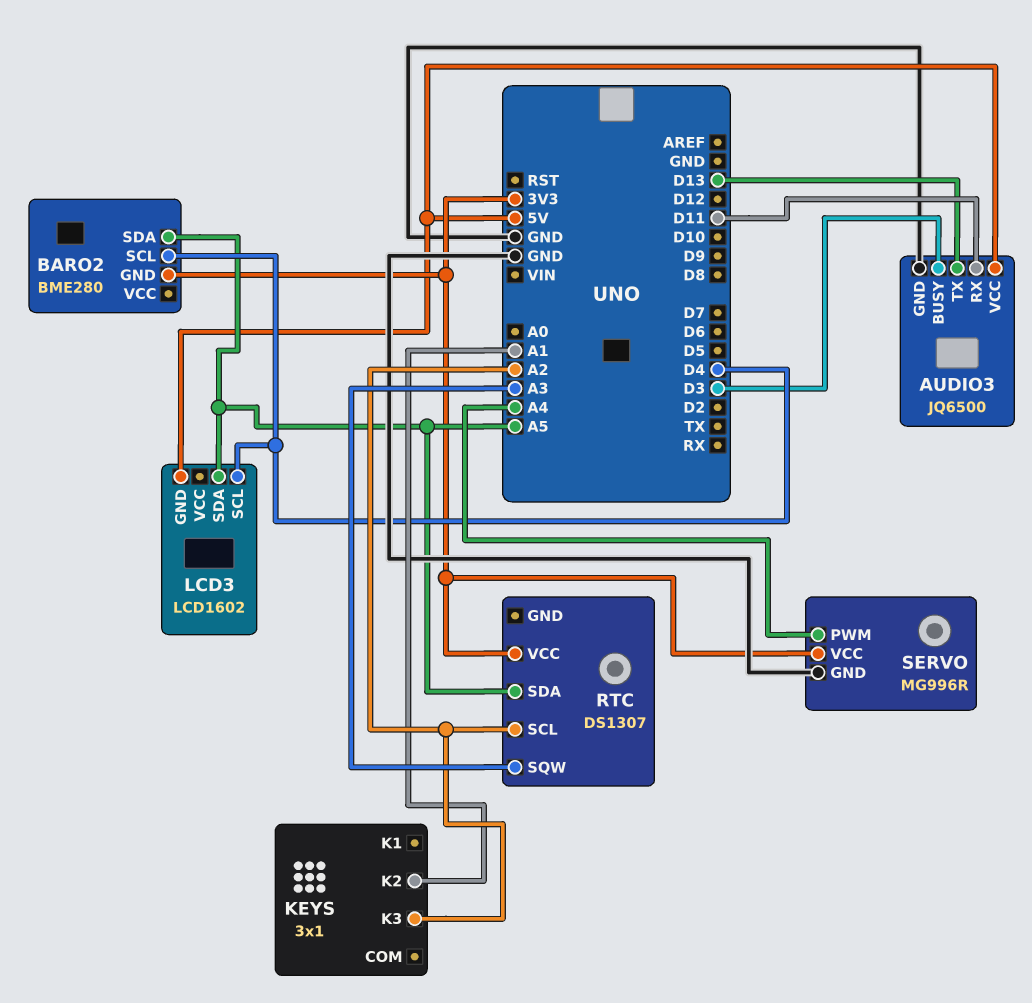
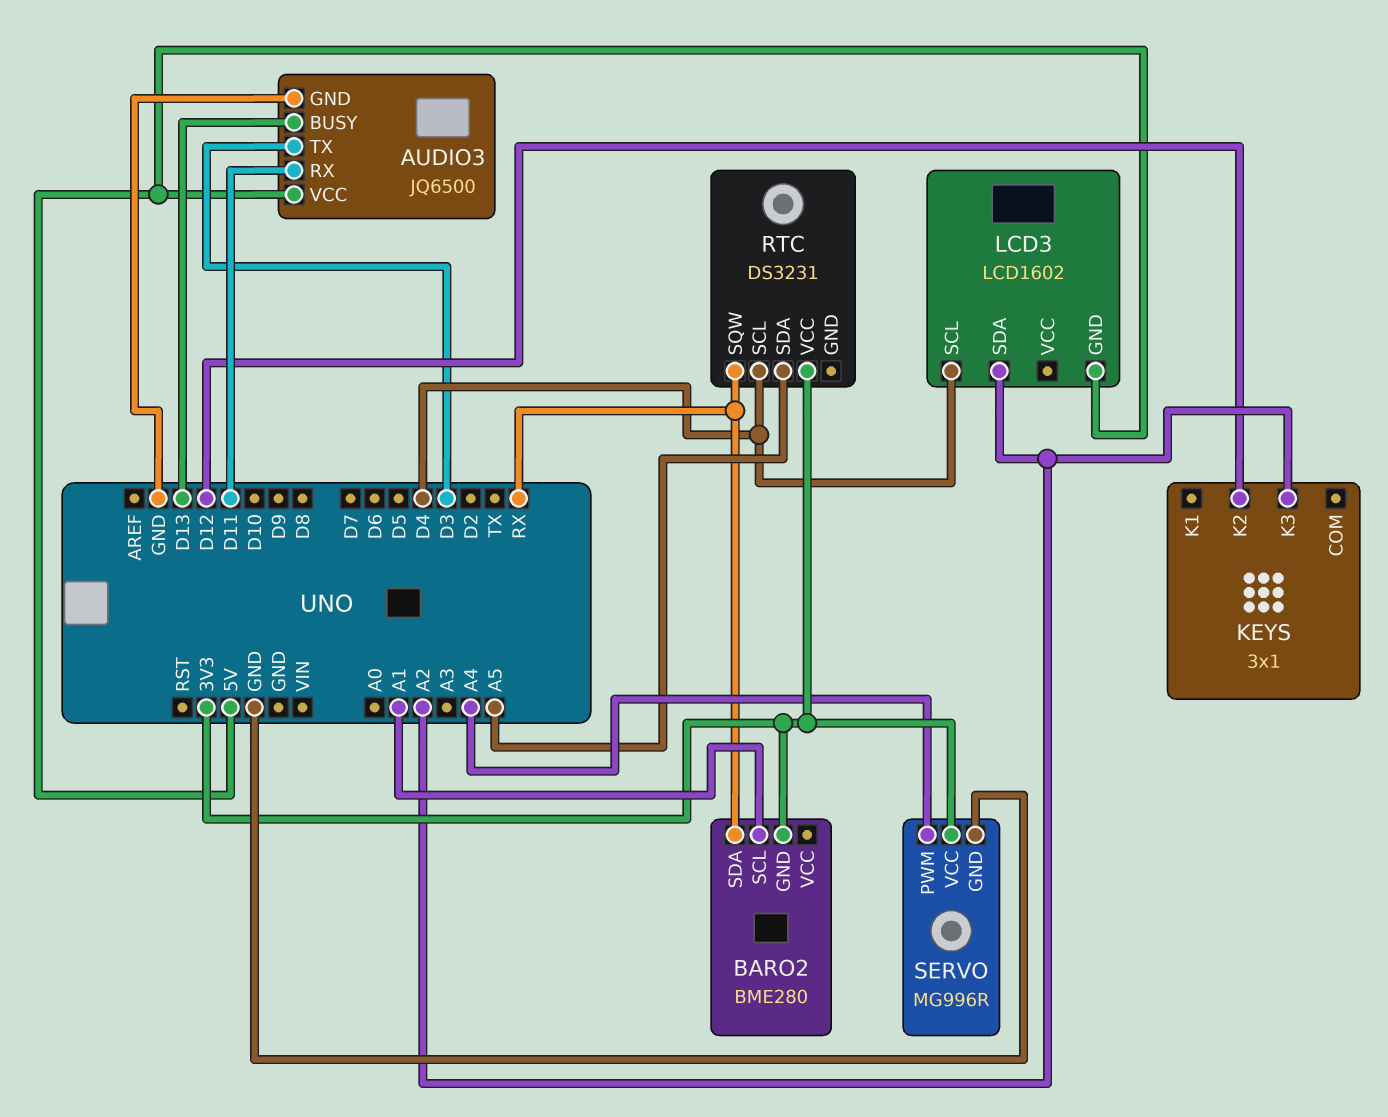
AUDIO3 pin BUSY: D3 -> D13
AUDIO3 pin TX: D13 -> D3
BARO2 pin SCL: D4 -> A1
BARO2 pin SDA: A5 -> RX
KEYS pin K2: A1 -> D12
LCD3 pin SDA: A5 -> A2
RTC: DS1307 -> DS3231
RTC pin SCL: A2 -> D4
RTC pin SQW: A3 -> RX

